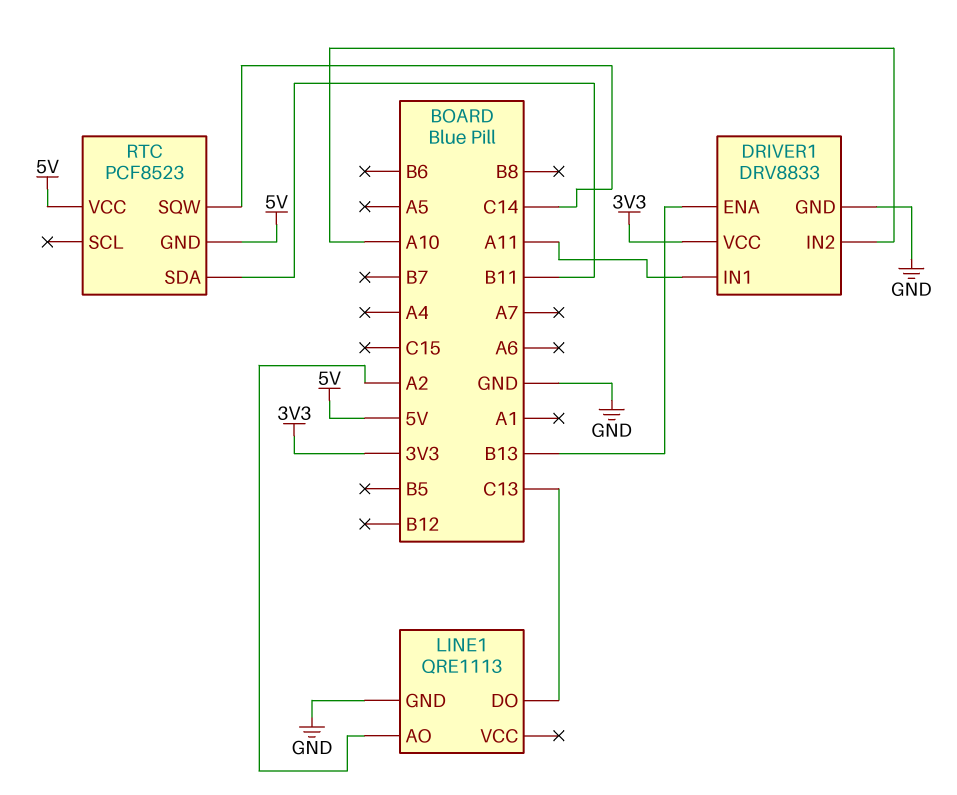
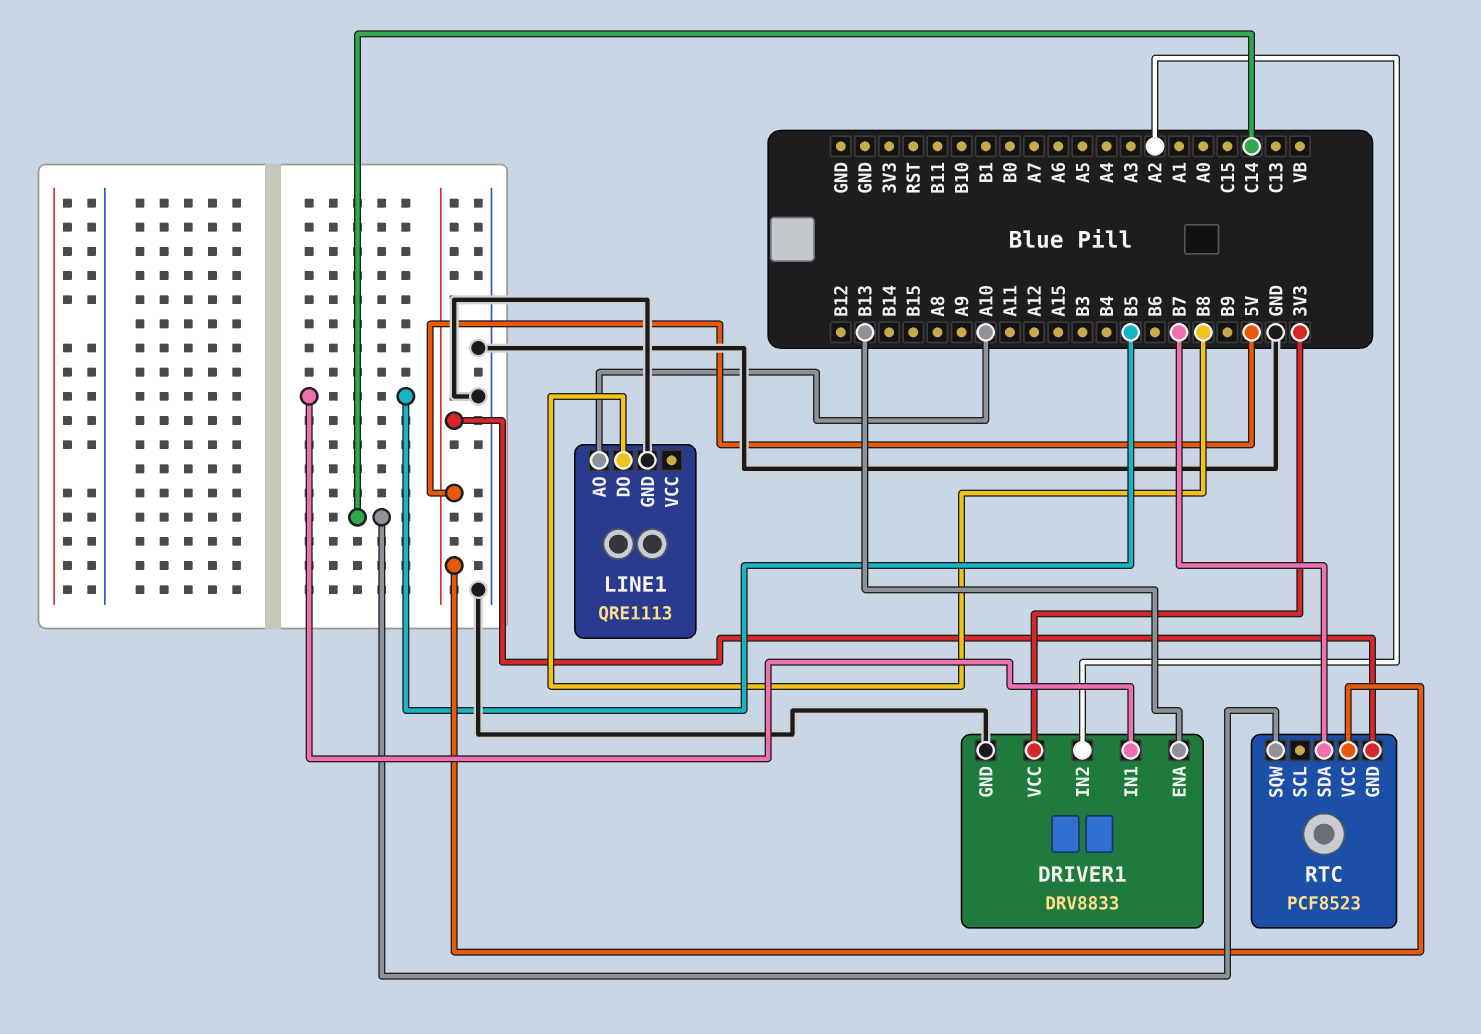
DRIVER1 pin IN1: A11 -> B5
DRIVER1 pin IN2: A10 -> A2
LINE1 pin AO: A2 -> A10
LINE1 pin DO: C13 -> B8
RTC pin SDA: B11 -> B7

